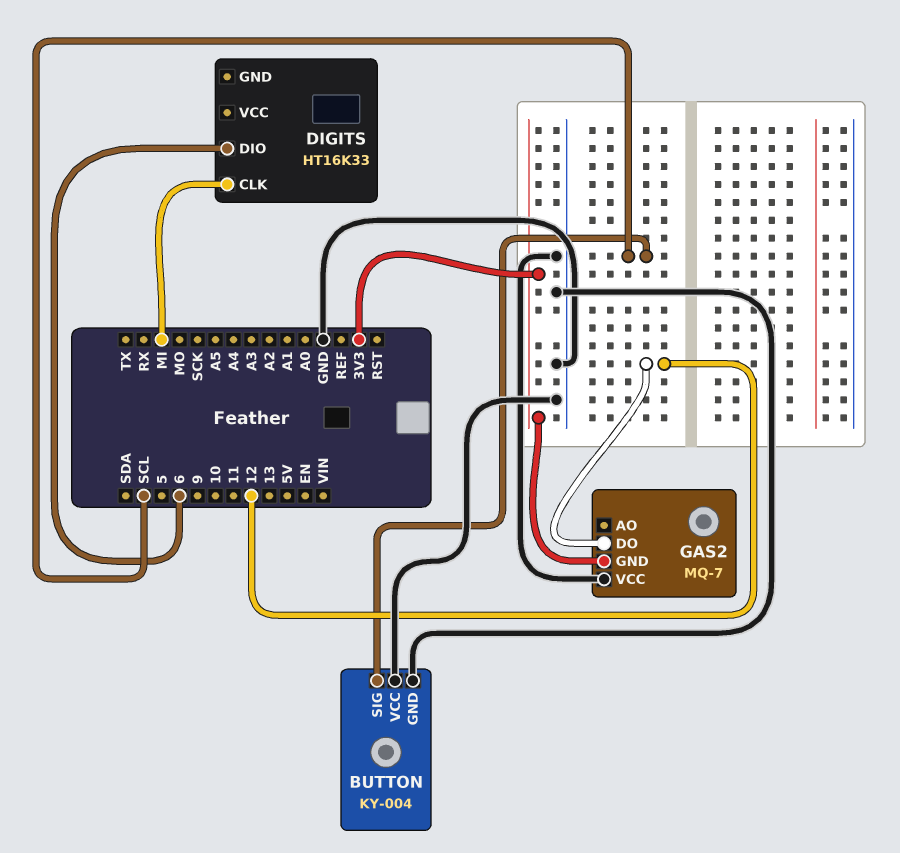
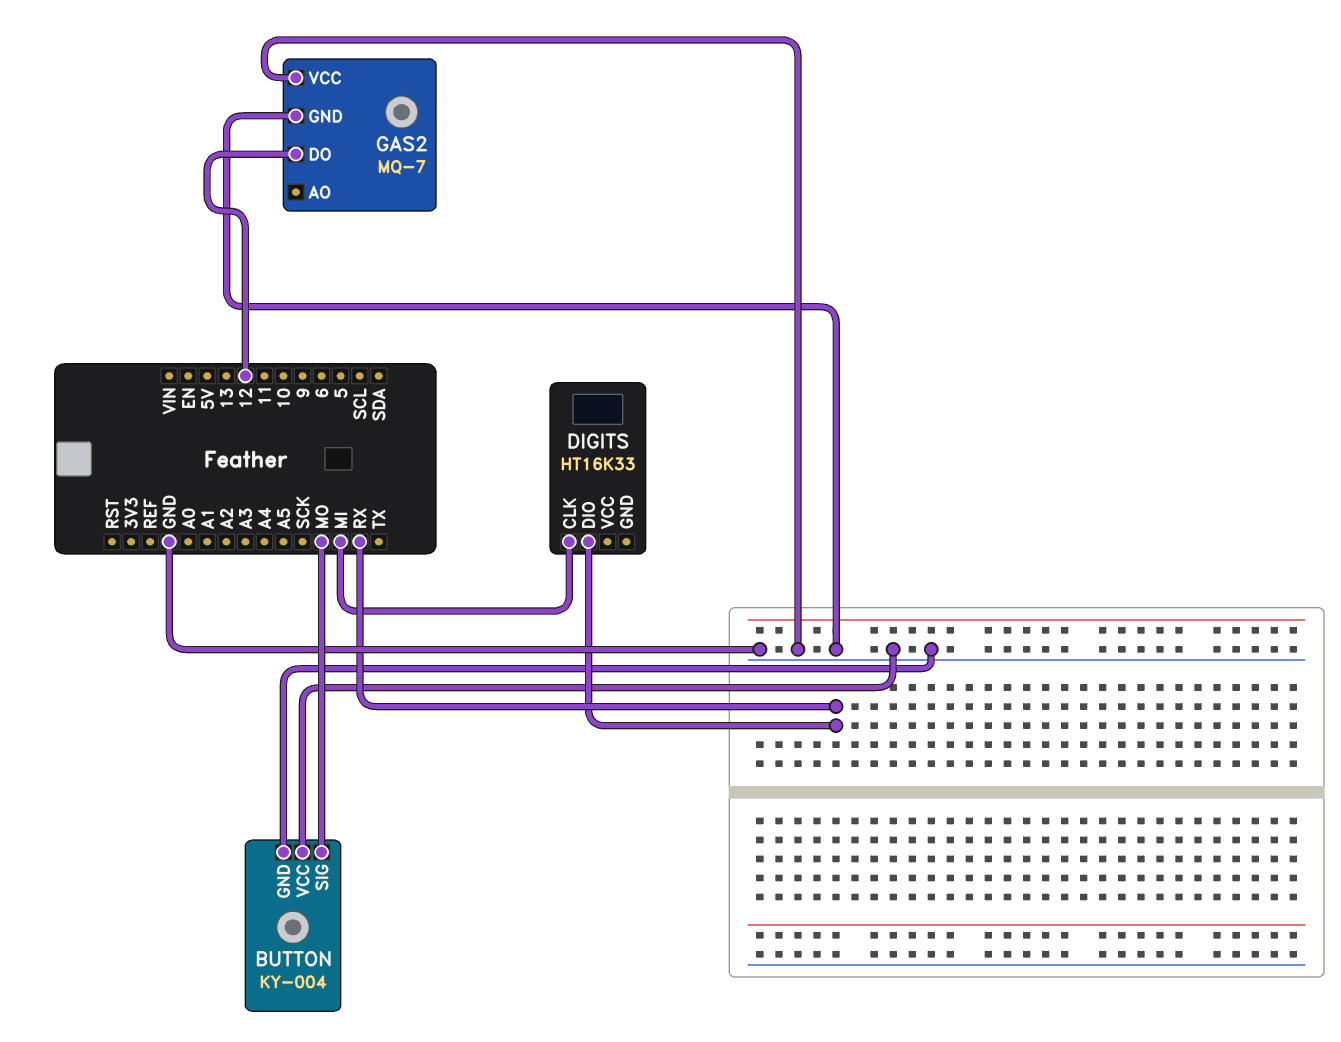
BUTTON pin SIG: SCL -> MO
DIGITS pin DIO: 6 -> RX
GAS2 pin GND: 3V3 -> GND

